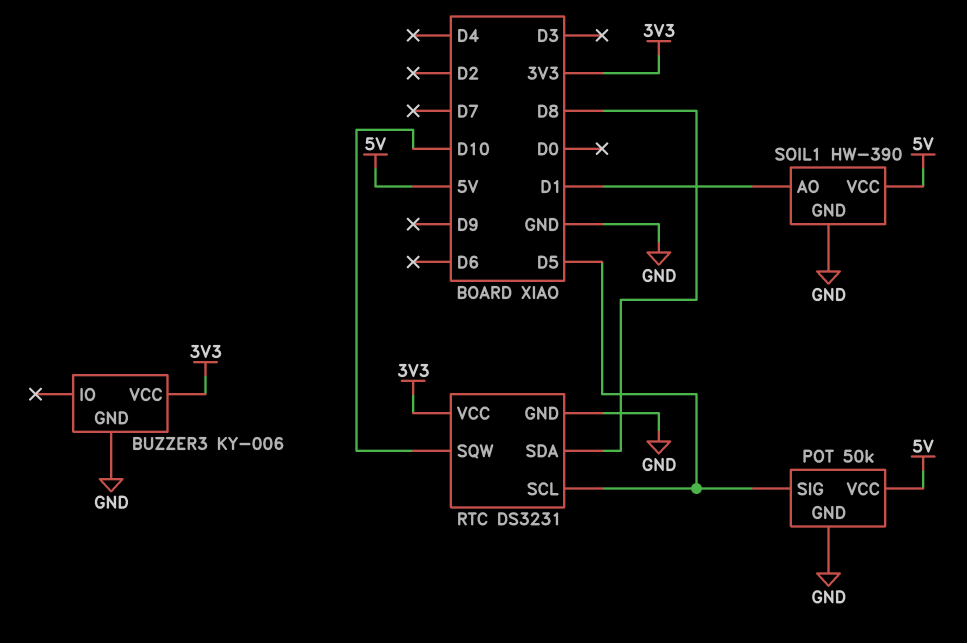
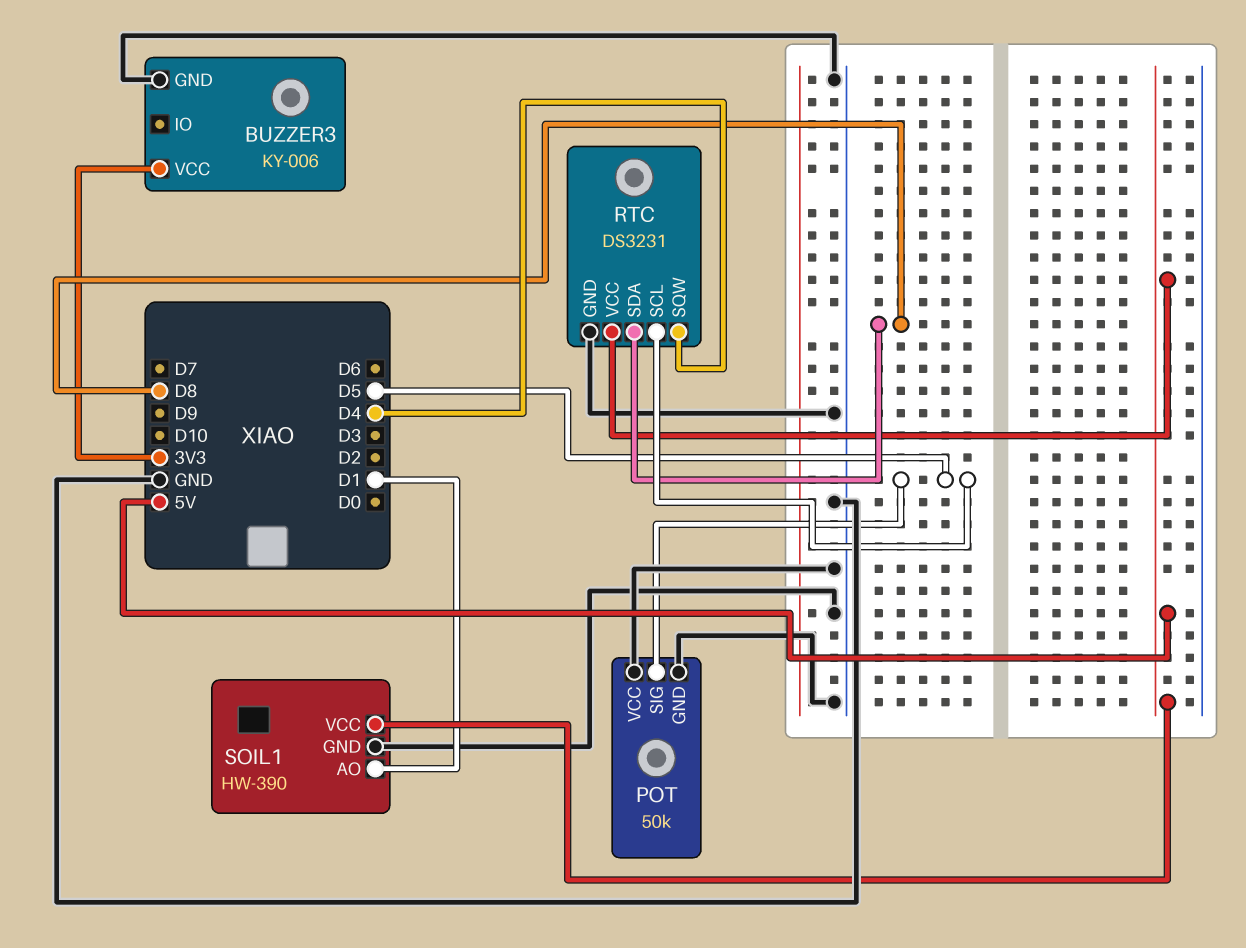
POT pin VCC: 5V -> GND
RTC pin SQW: D10 -> D4
RTC pin VCC: 3V3 -> 5V

